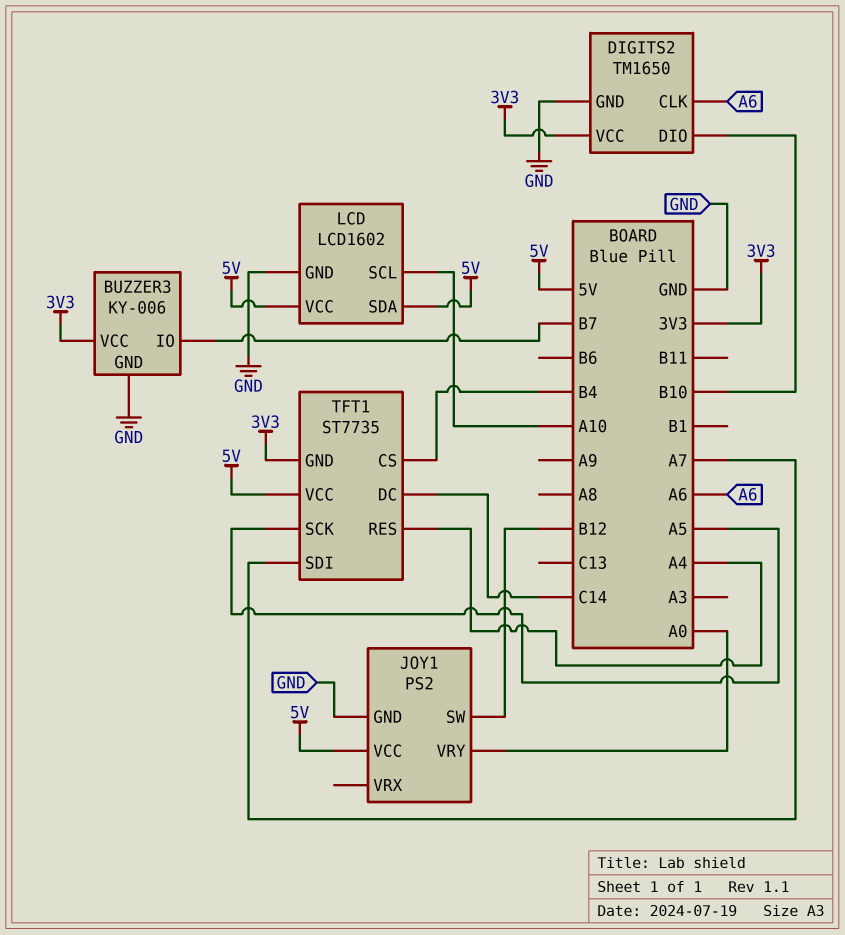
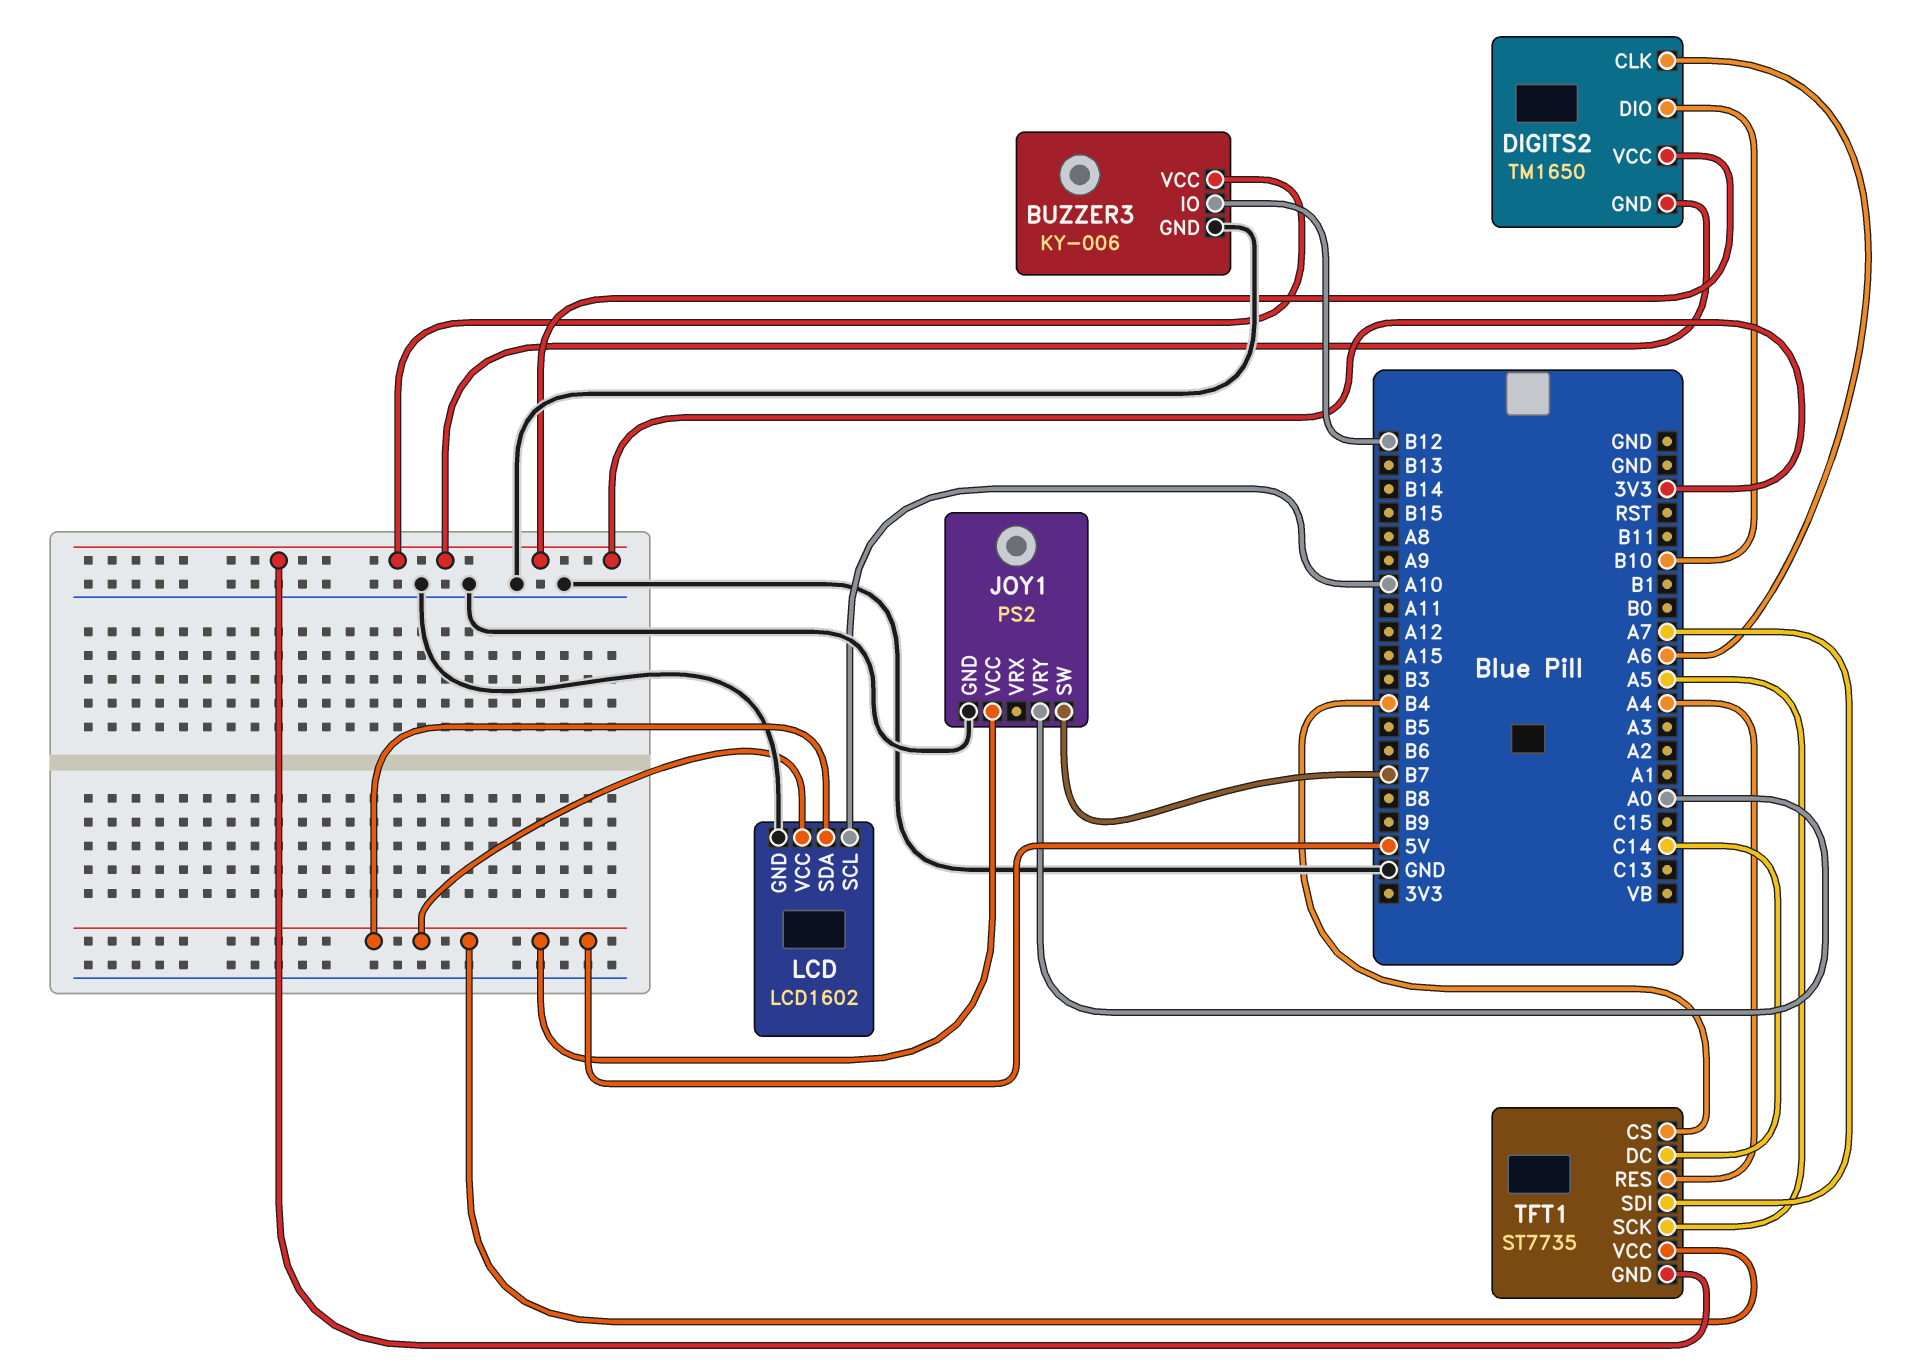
BUZZER3 pin IO: B7 -> B12
DIGITS2 pin GND: GND -> 3V3
JOY1 pin SW: B12 -> B7

